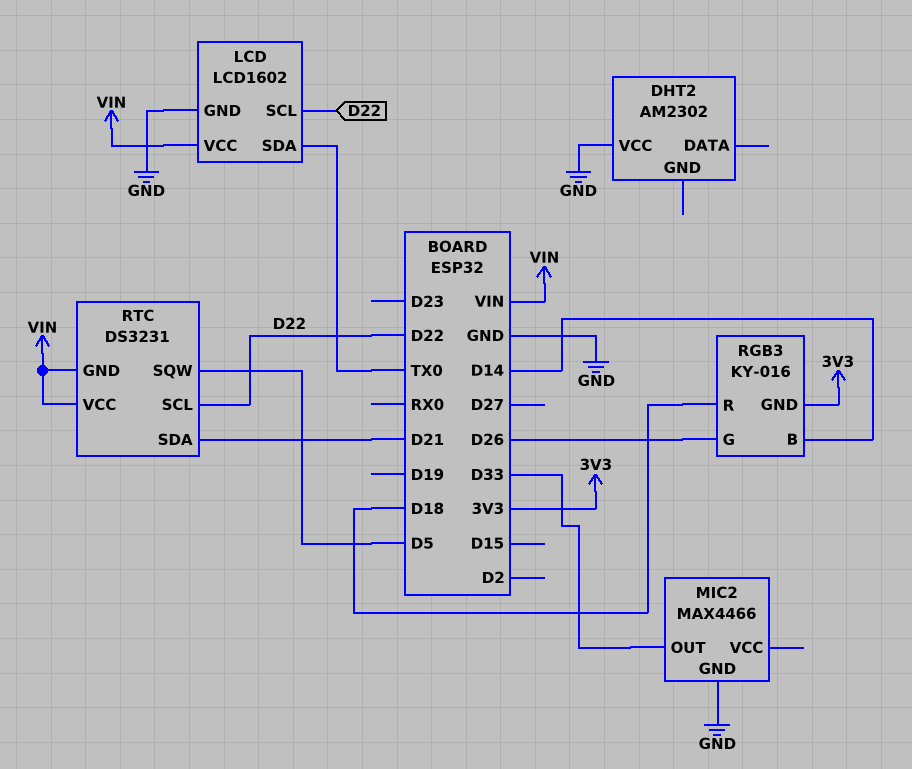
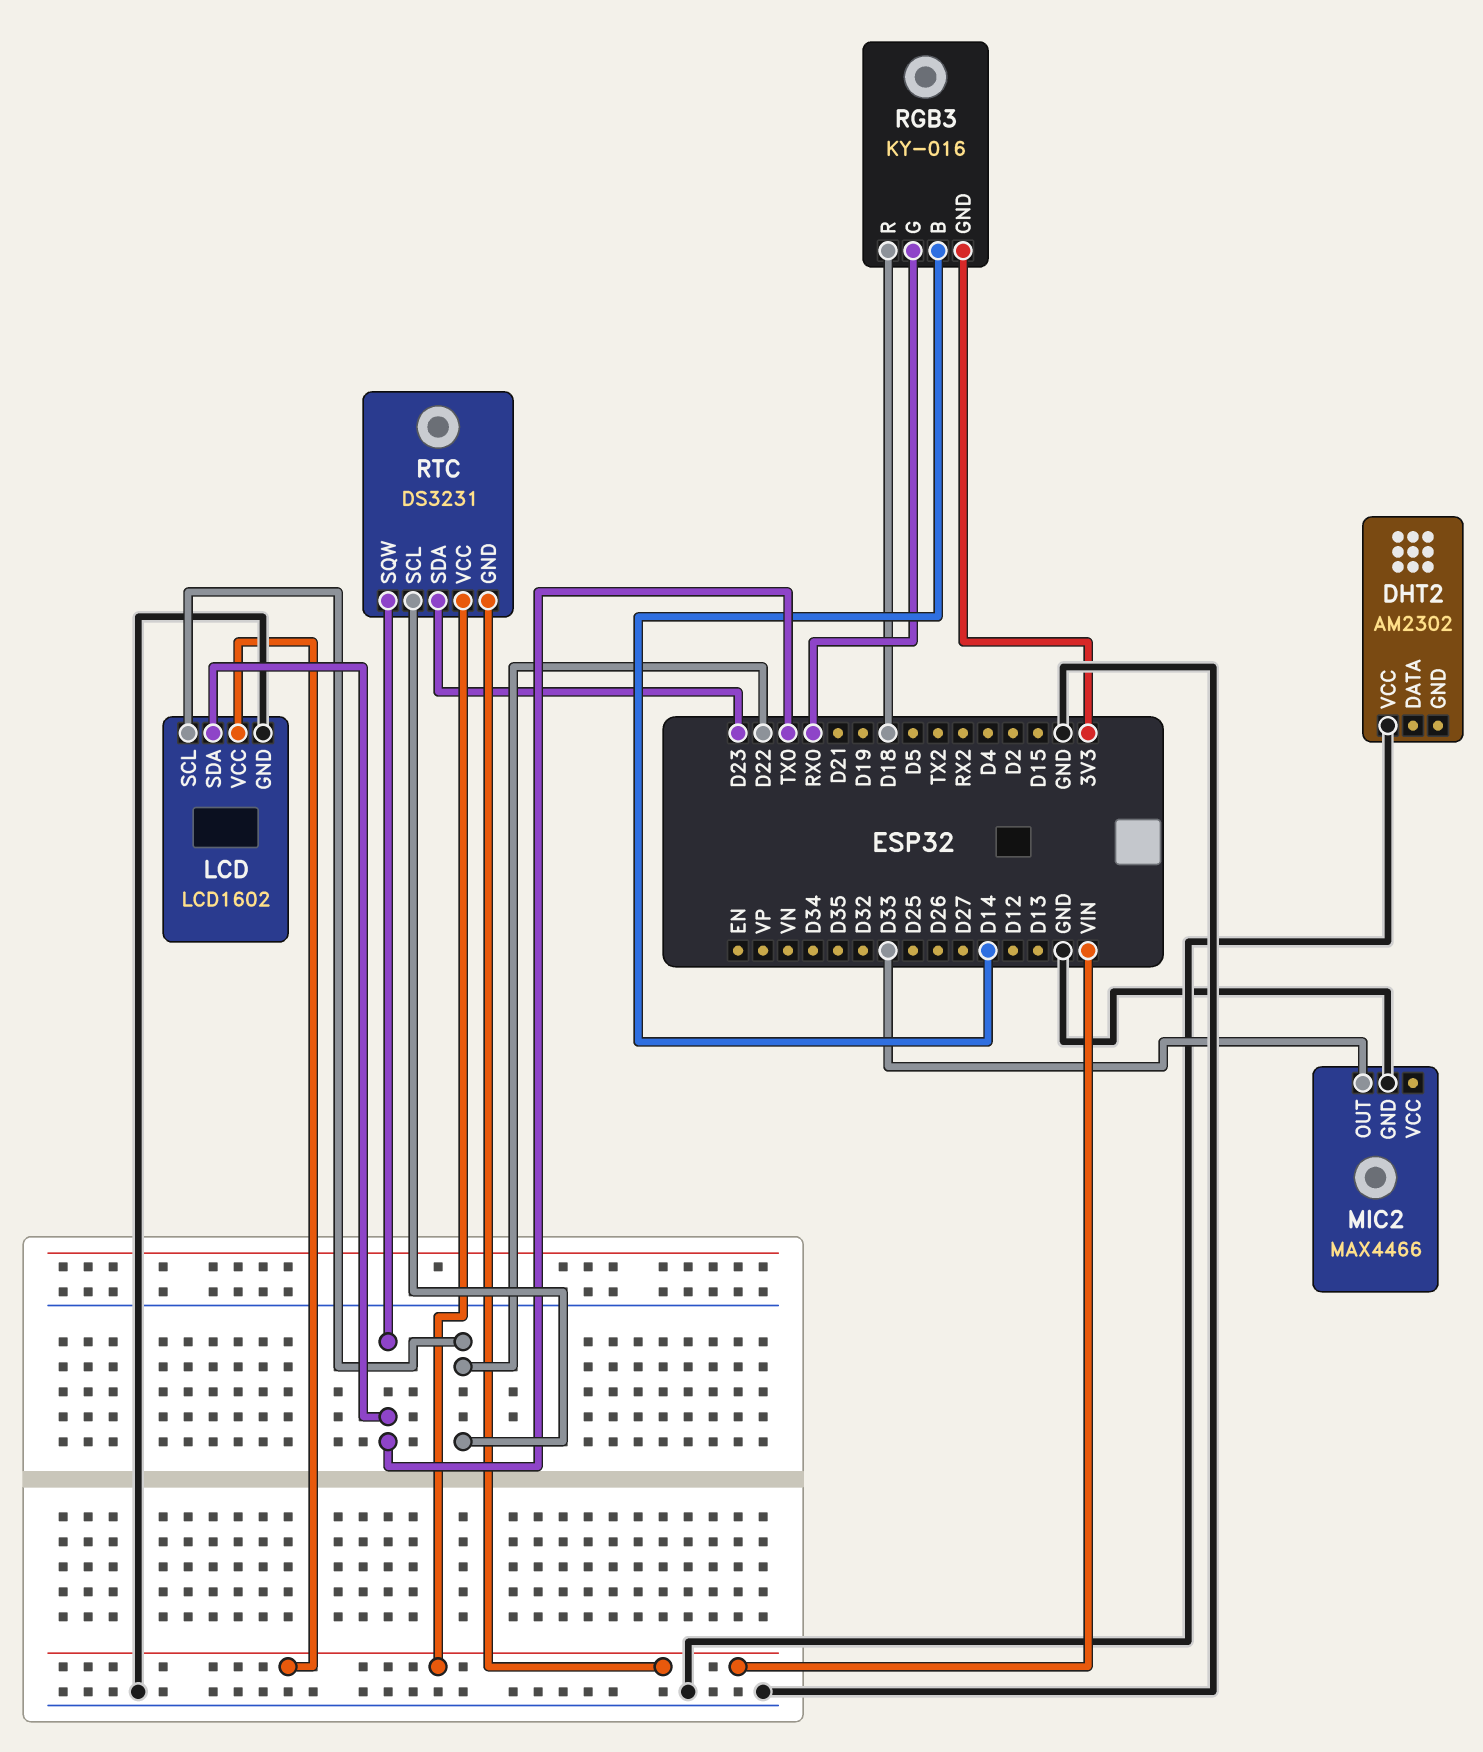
RGB3 pin G: D26 -> RX0
RTC pin SDA: D21 -> D23
RTC pin SQW: D5 -> TX0

